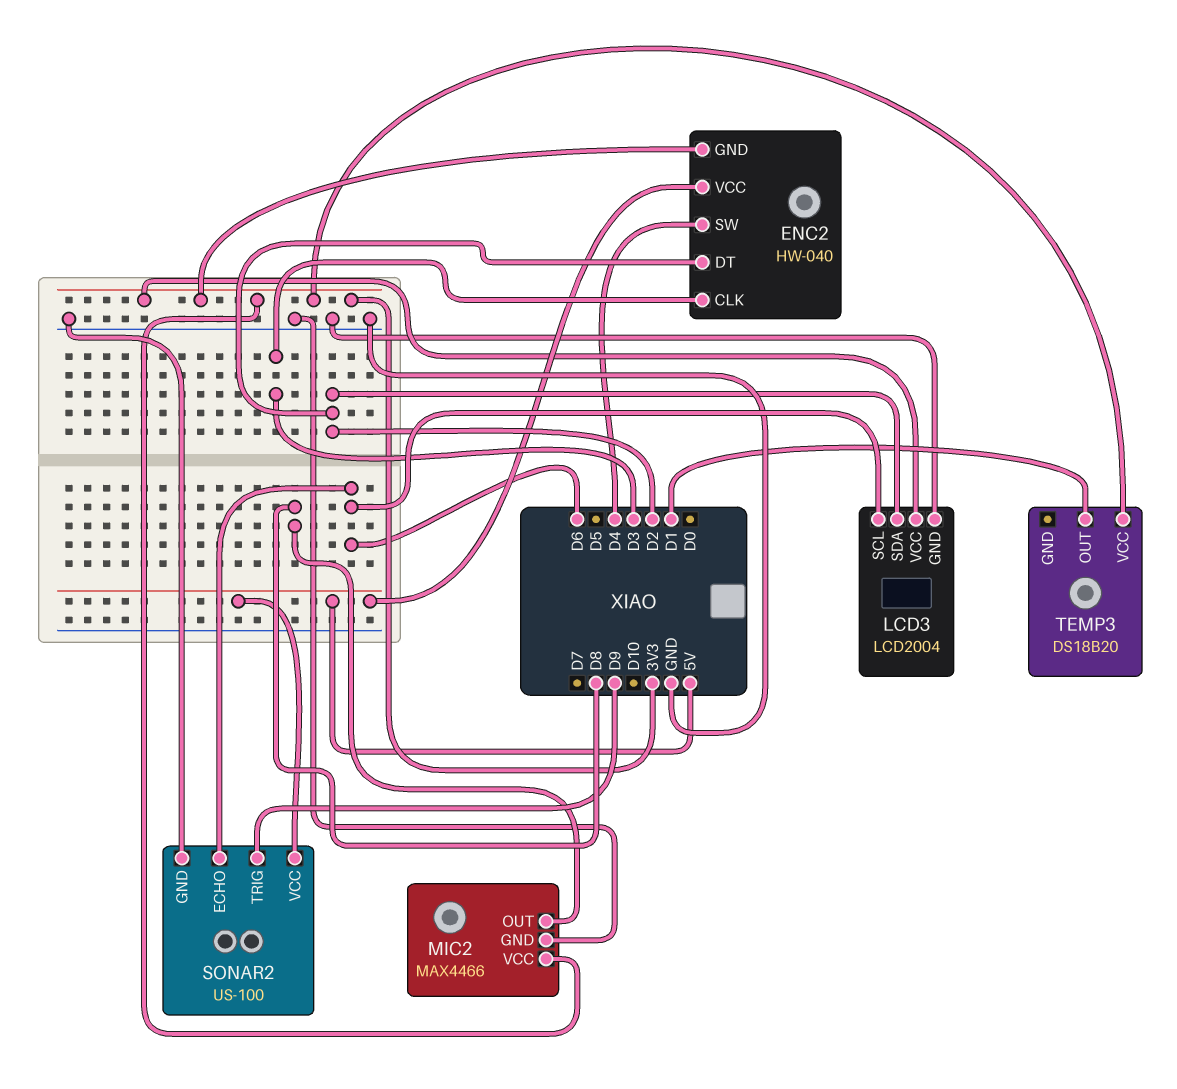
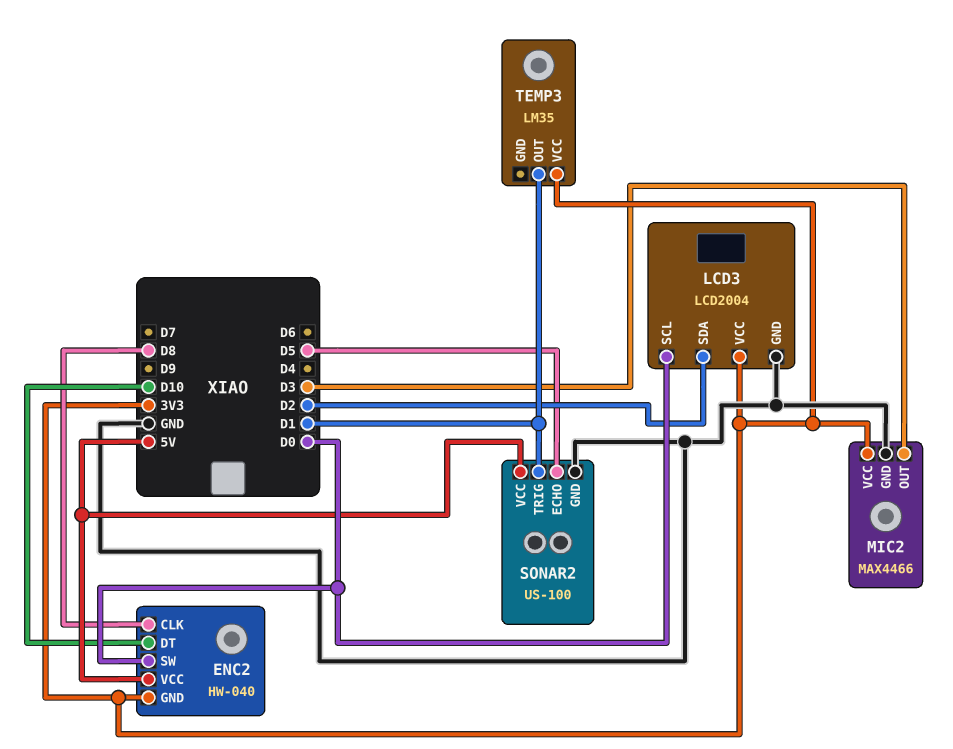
ENC2 pin CLK: D3 -> D8
ENC2 pin DT: D2 -> D10
ENC2 pin SW: D4 -> D0
LCD3 pin SCL: D6 -> D0
MIC2 pin OUT: D8 -> D3
SONAR2 pin ECHO: D6 -> D5
SONAR2 pin TRIG: D9 -> D1
TEMP3: DS18B20 -> LM35

